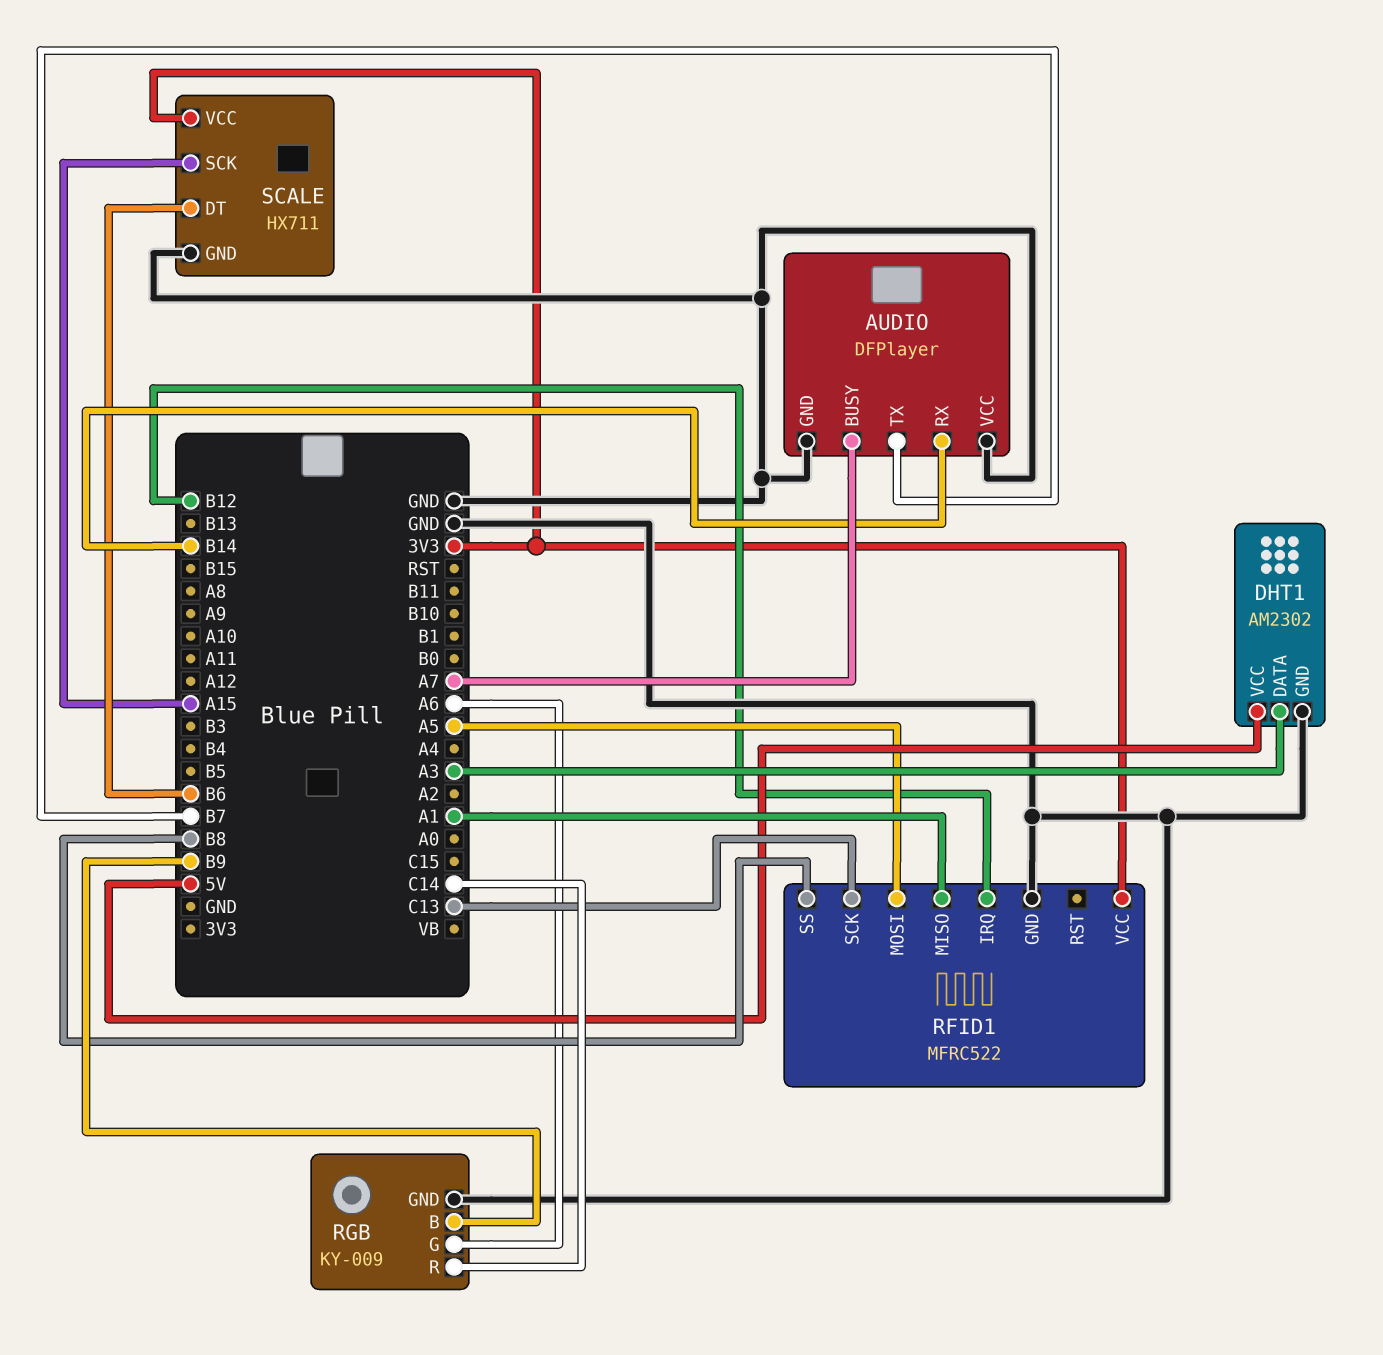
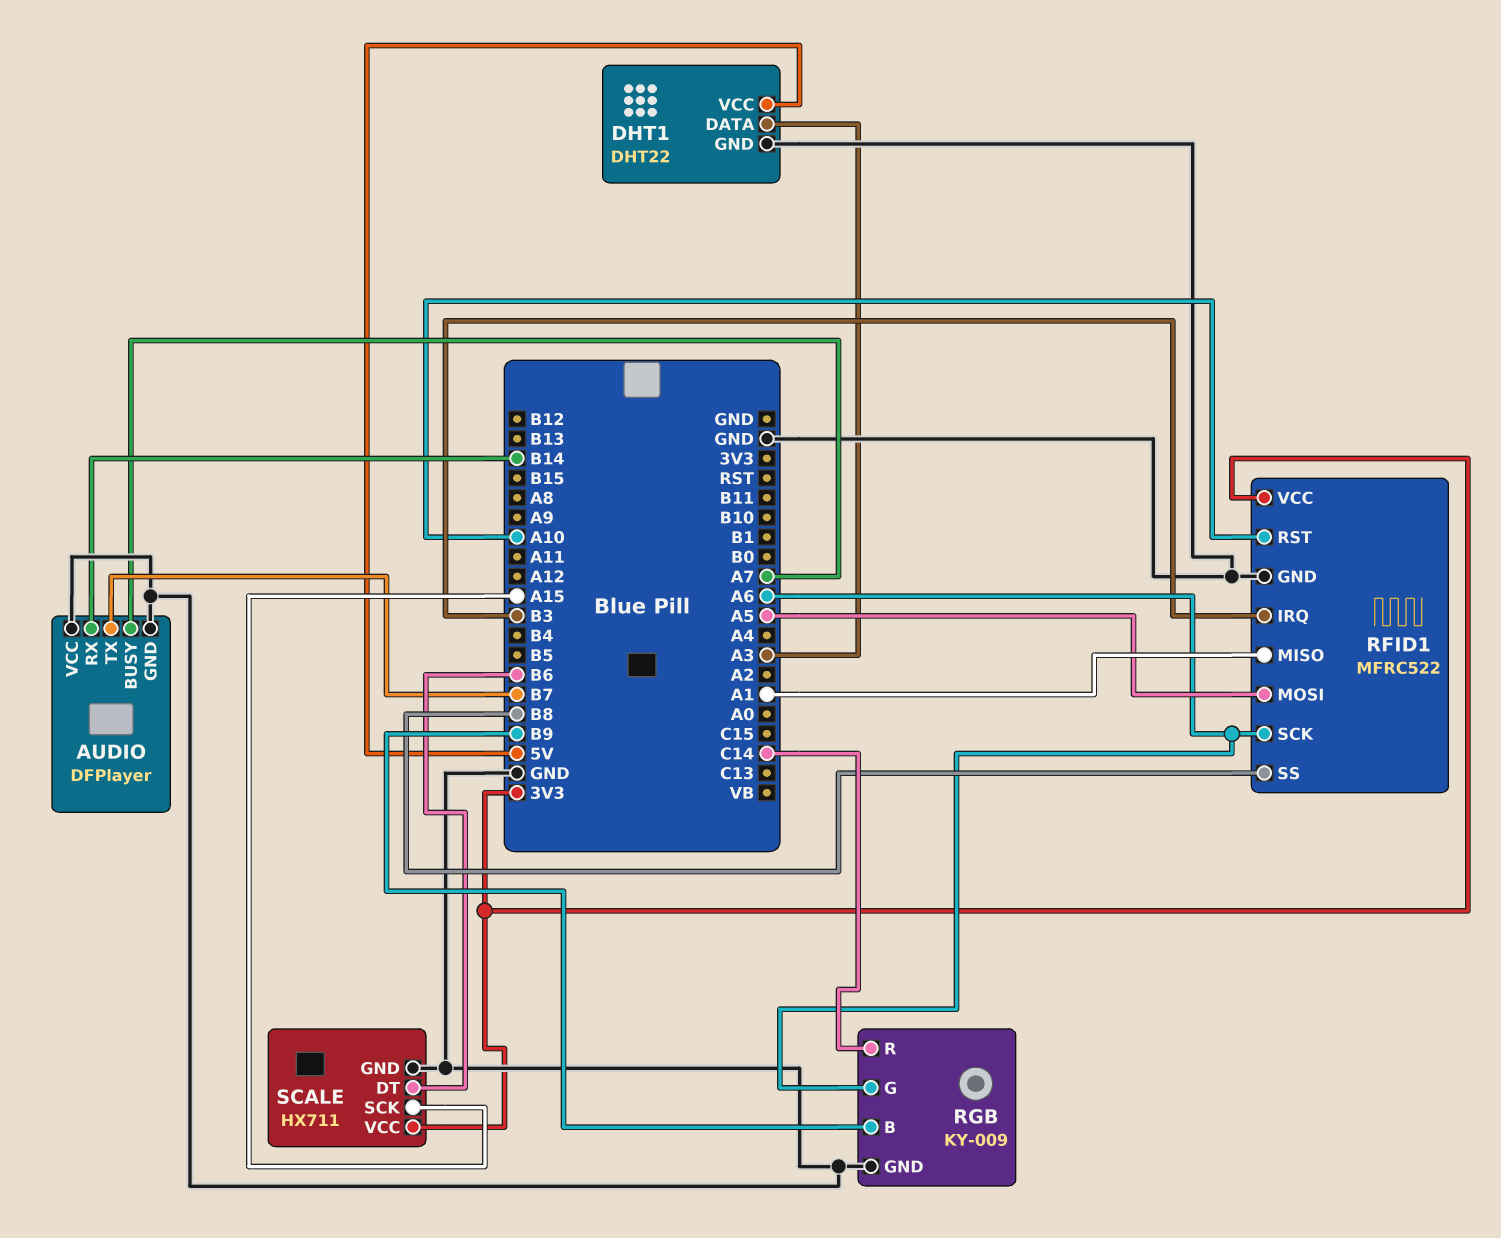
DHT1: AM2302 -> DHT22
RFID1 pin IRQ: B12 -> B3
RFID1 pin RST: none -> A10
RFID1 pin SCK: C13 -> A6

